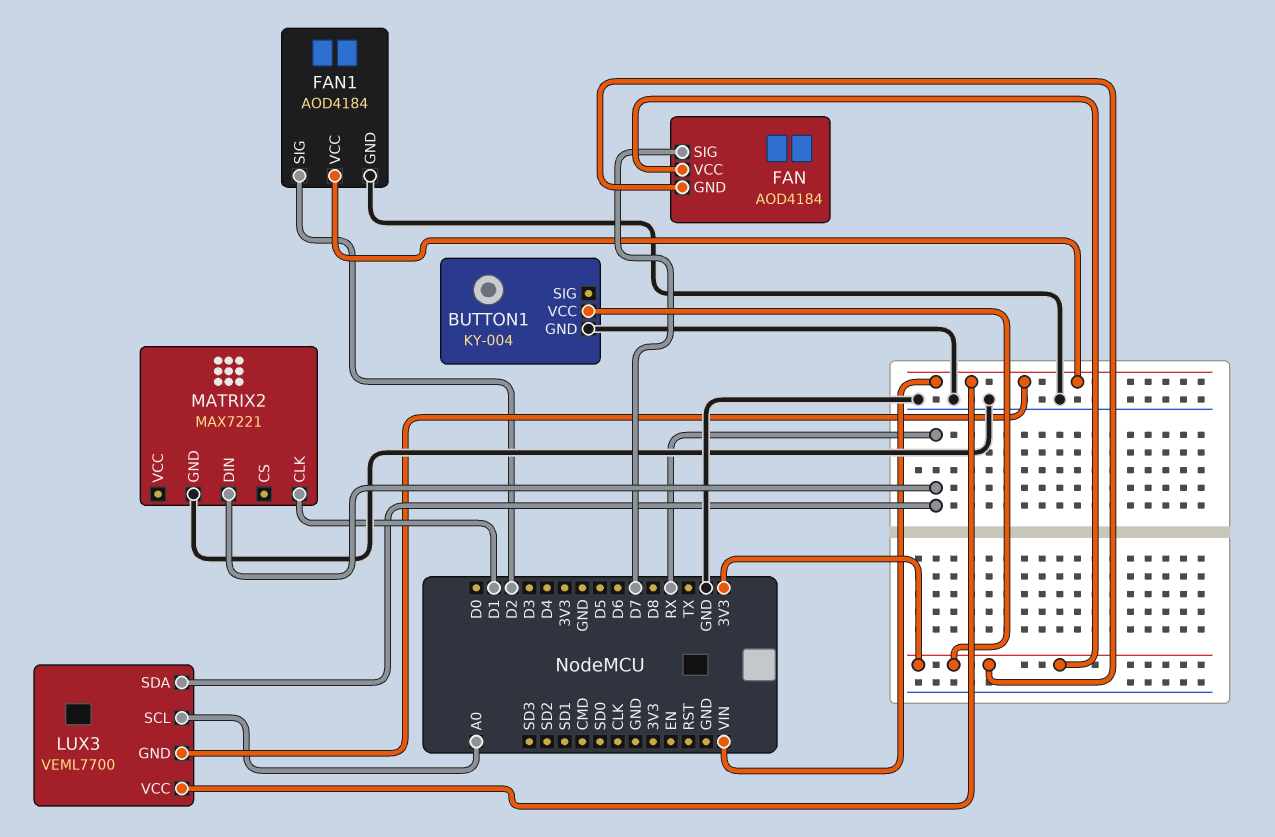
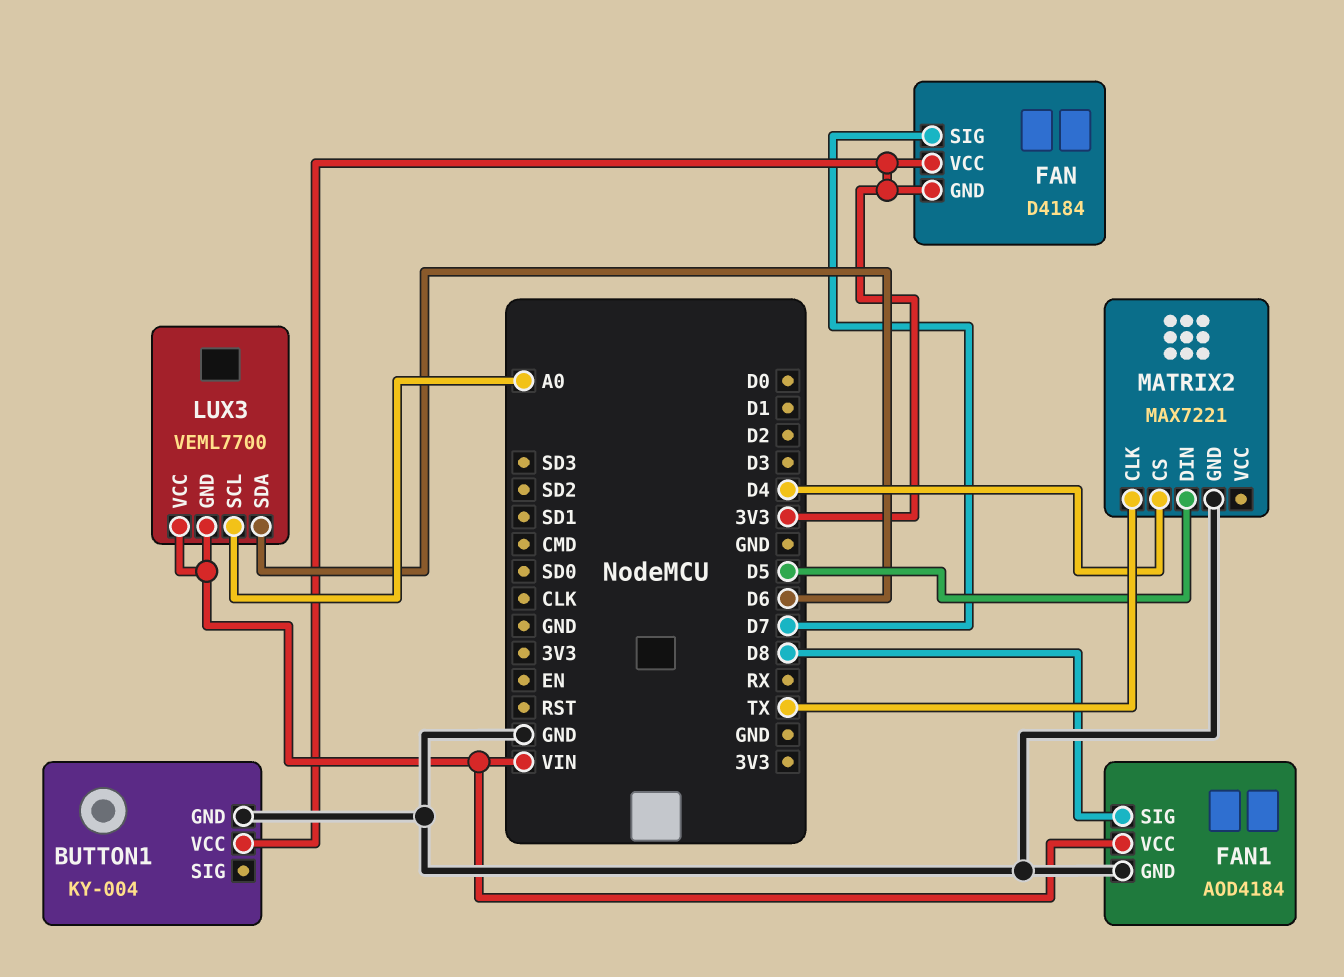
FAN: AOD4184 -> D4184
FAN1 pin SIG: D2 -> D8
LUX3 pin SDA: RX -> D6
MATRIX2 pin CLK: D1 -> TX
MATRIX2 pin CS: none -> D4
MATRIX2 pin DIN: RX -> D5

